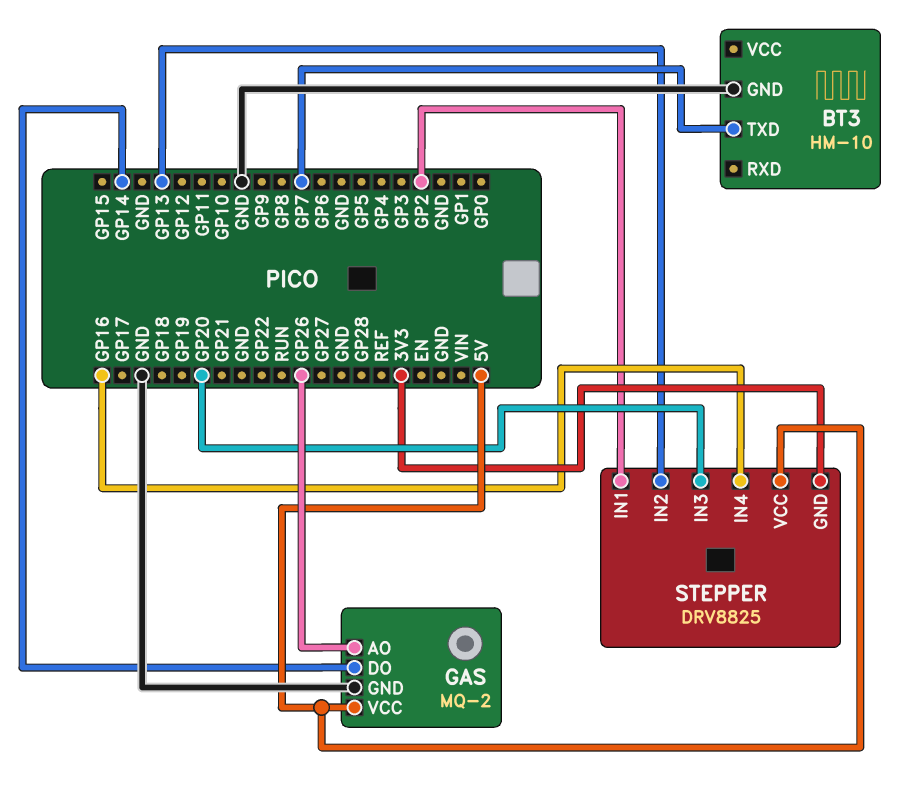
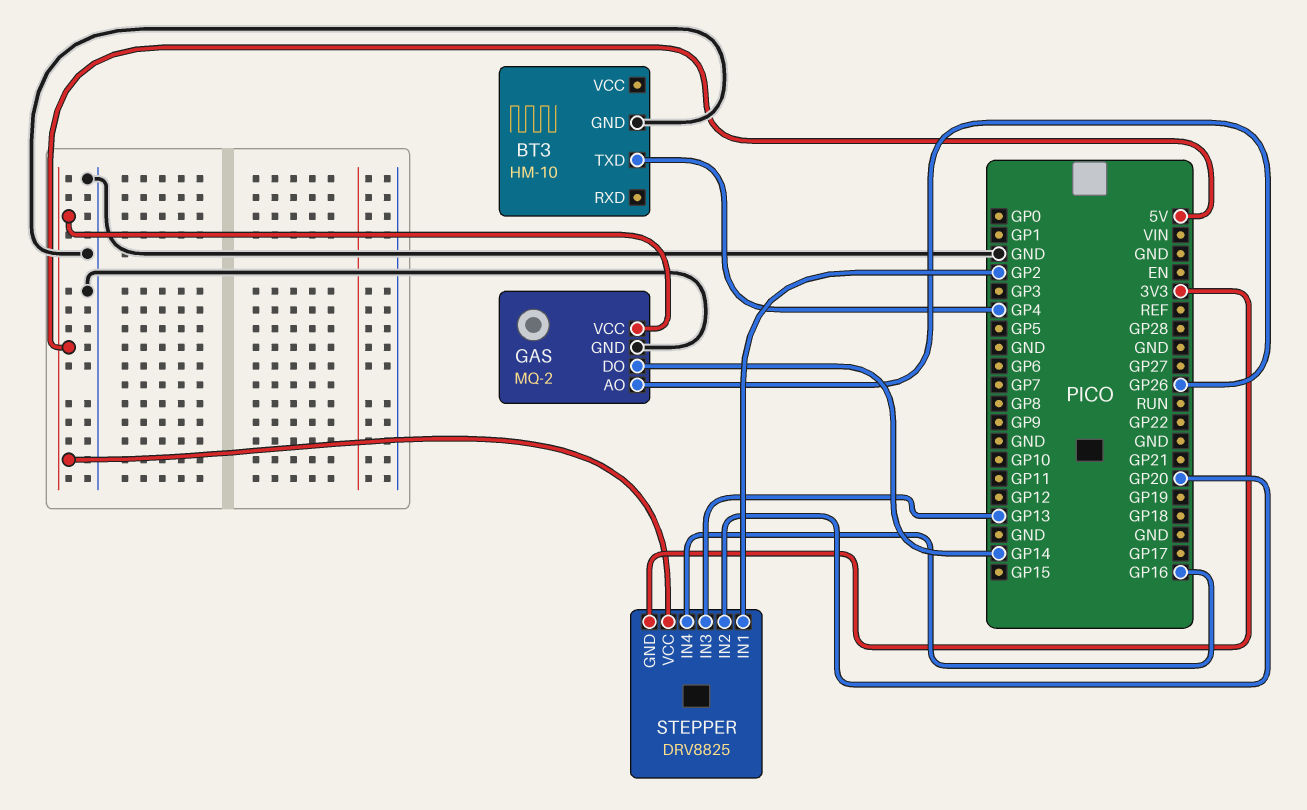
BT3 pin TXD: GP7 -> GP4
STEPPER pin IN2: GP13 -> GP20
STEPPER pin IN3: GP20 -> GP13

